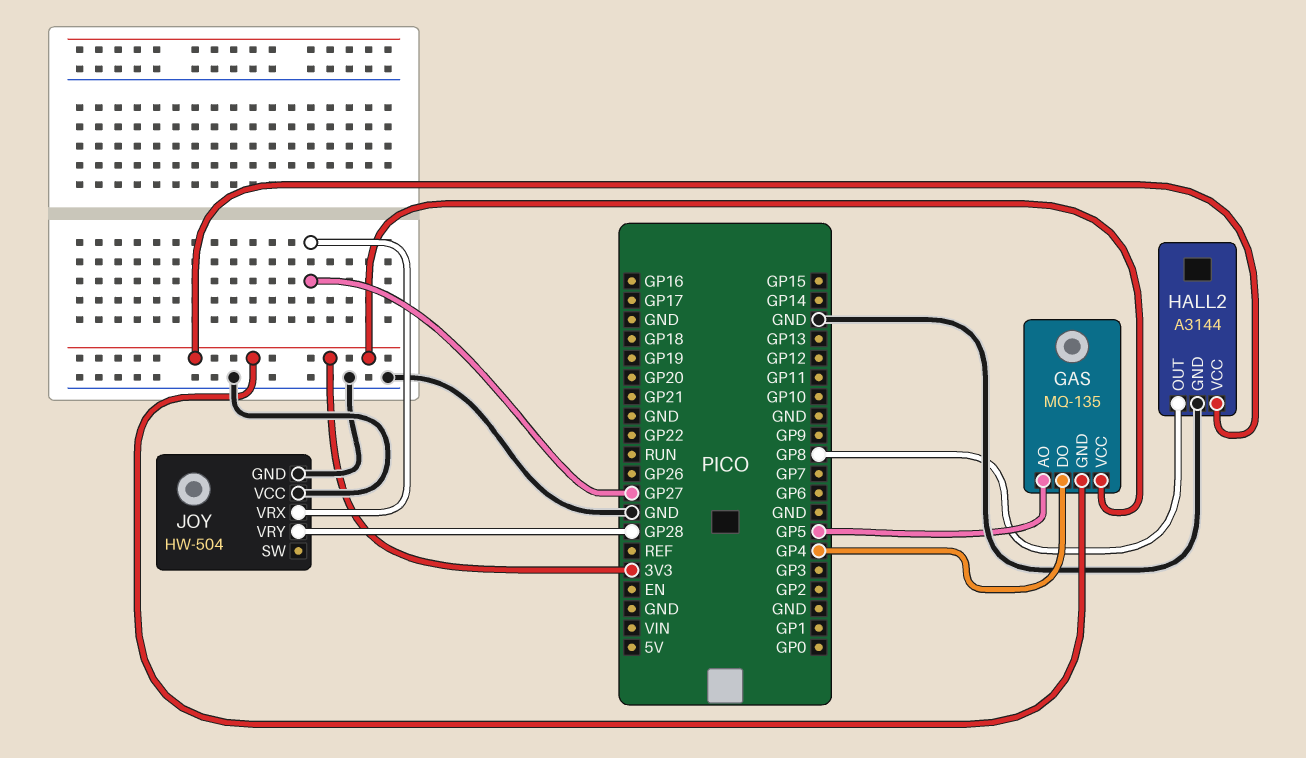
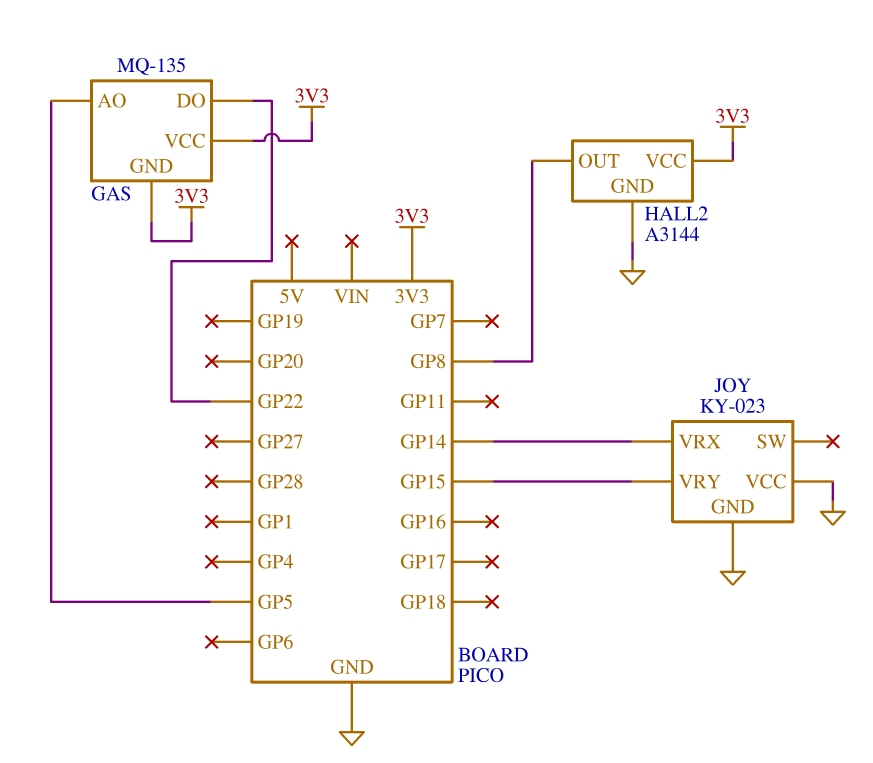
GAS pin DO: GP4 -> GP22
JOY: HW-504 -> KY-023
JOY pin VRX: GP27 -> GP14
JOY pin VRY: GP28 -> GP15

